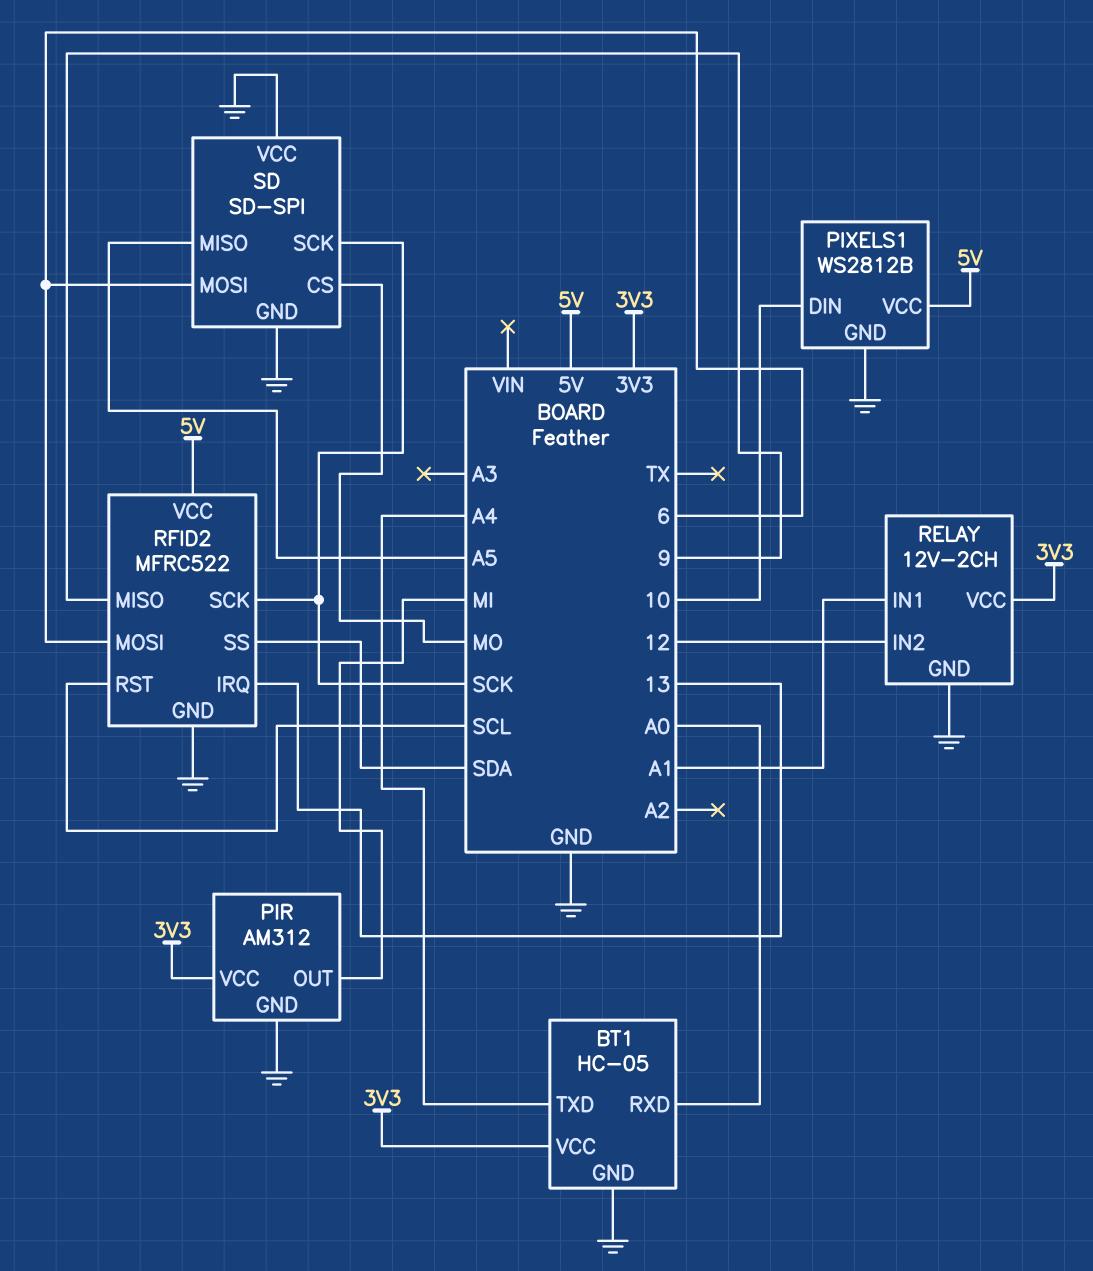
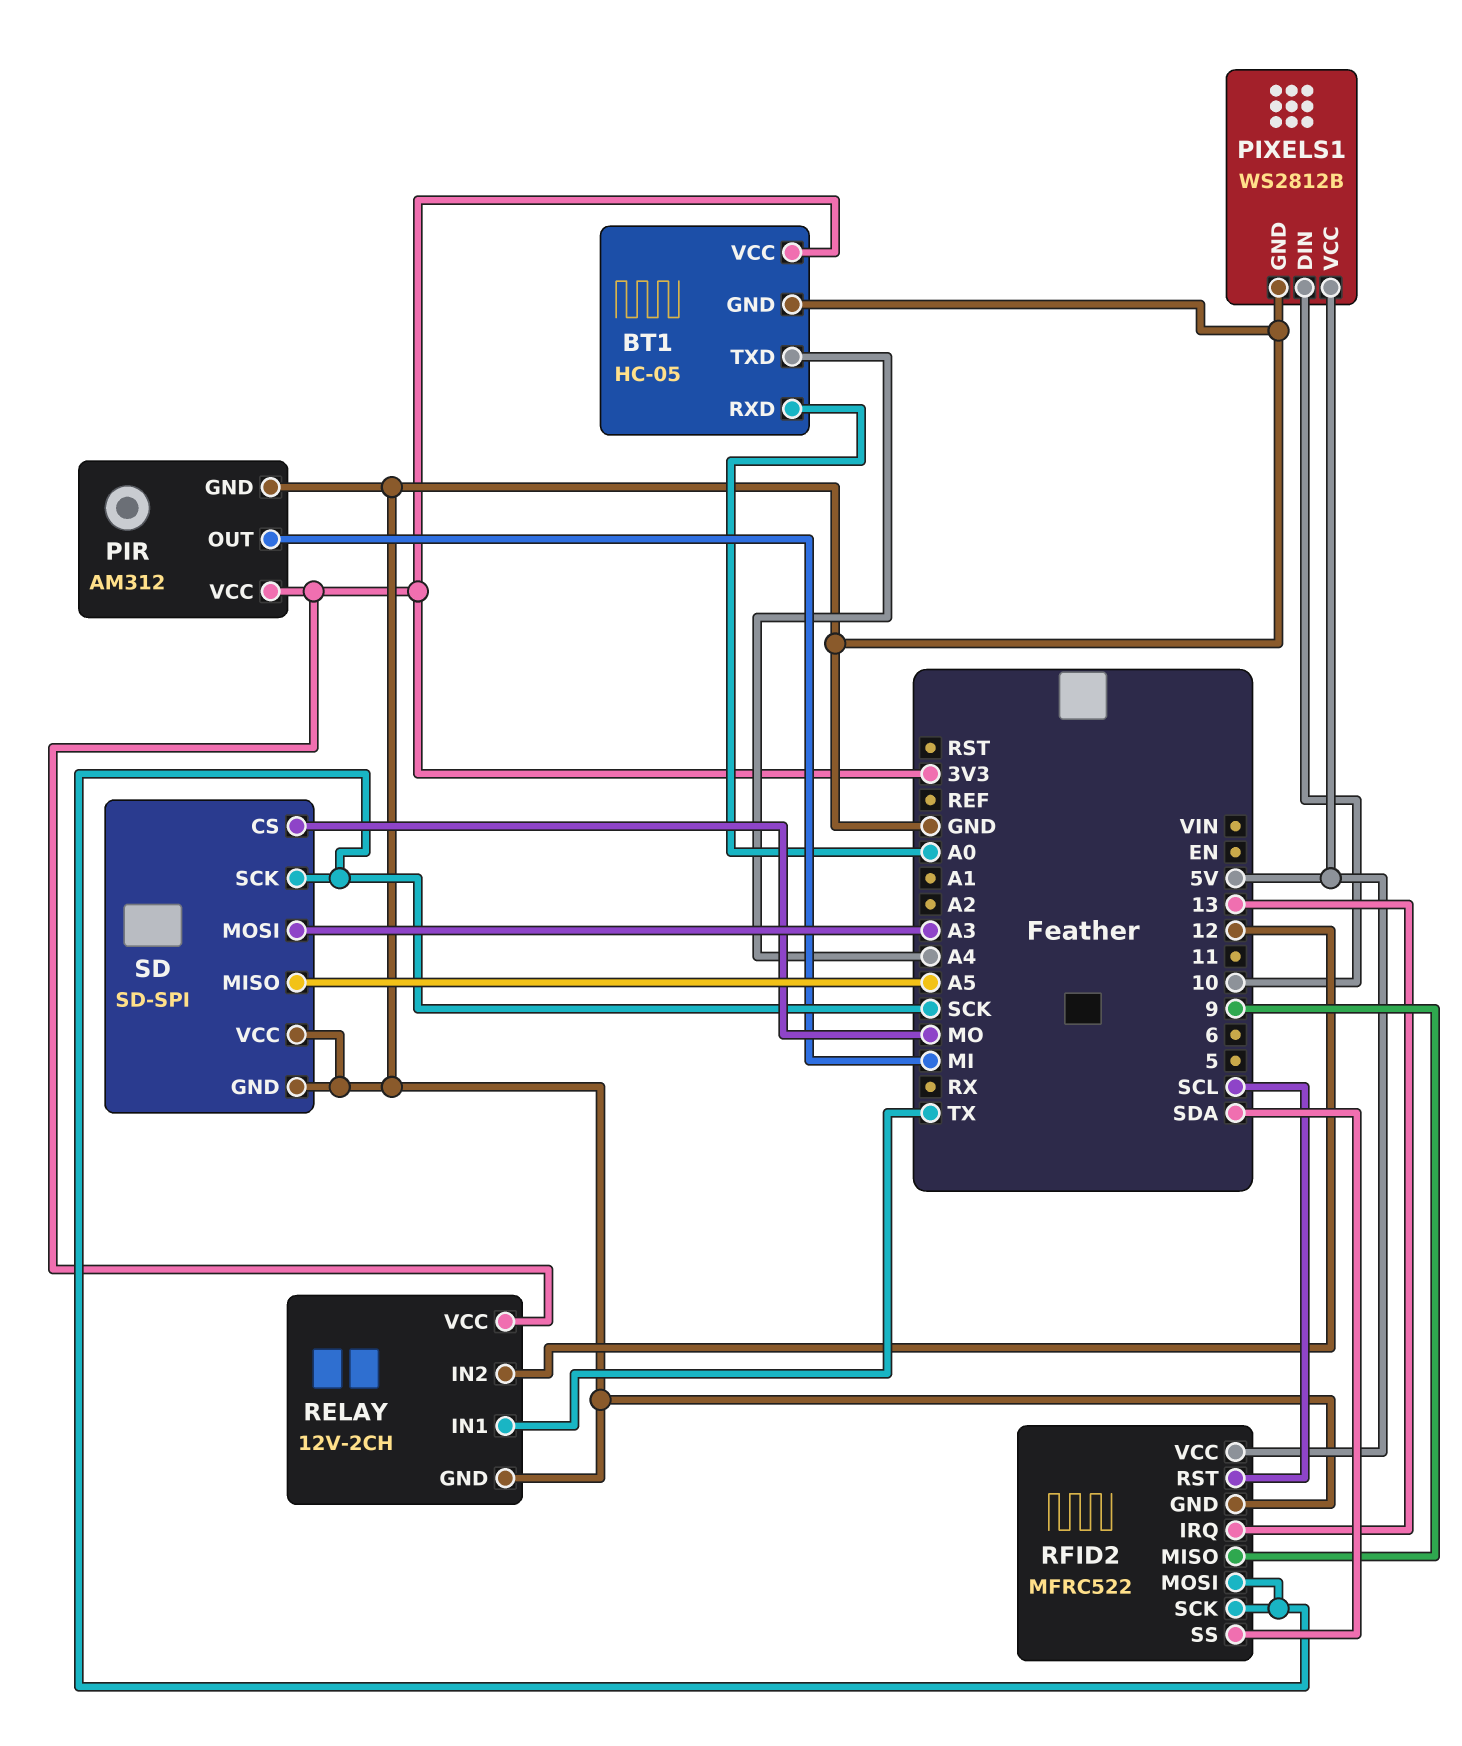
RELAY pin IN1: A1 -> TX
RFID2 pin MOSI: 6 -> SCK
SD pin MOSI: 6 -> A3

